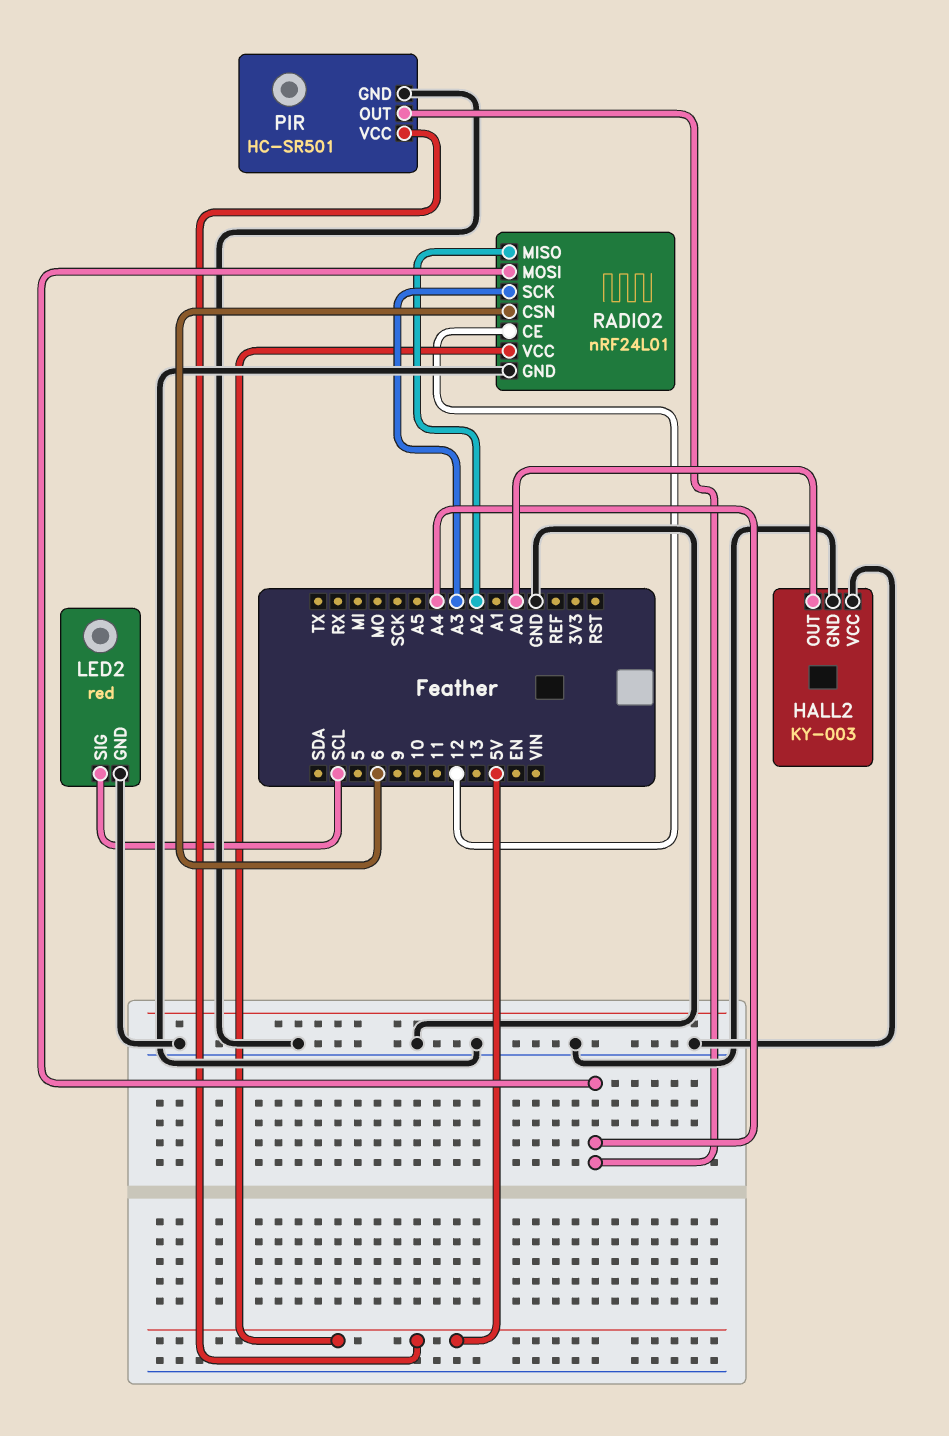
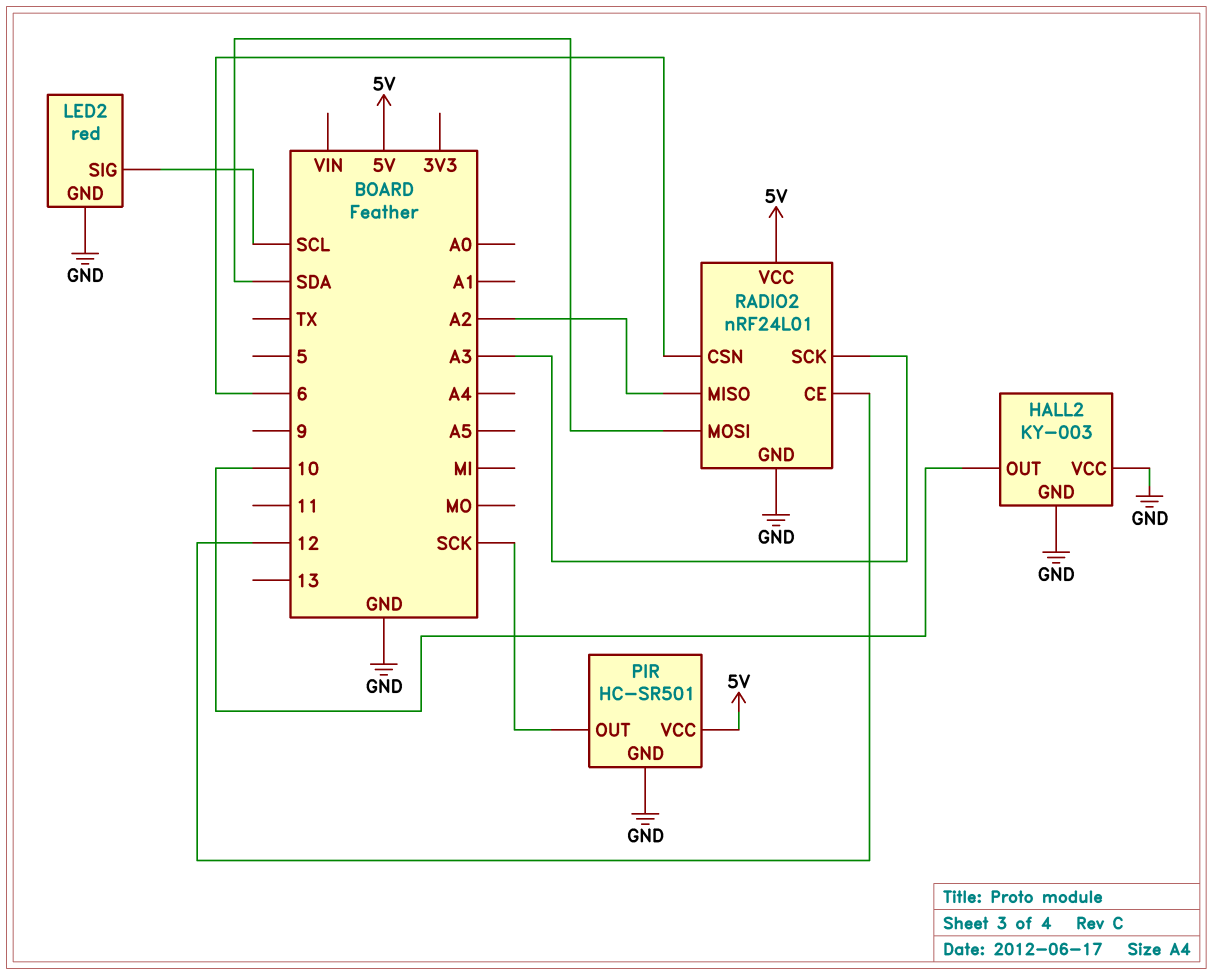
HALL2 pin OUT: A0 -> 10
PIR pin OUT: A4 -> SCK
RADIO2 pin MOSI: A4 -> SDA

